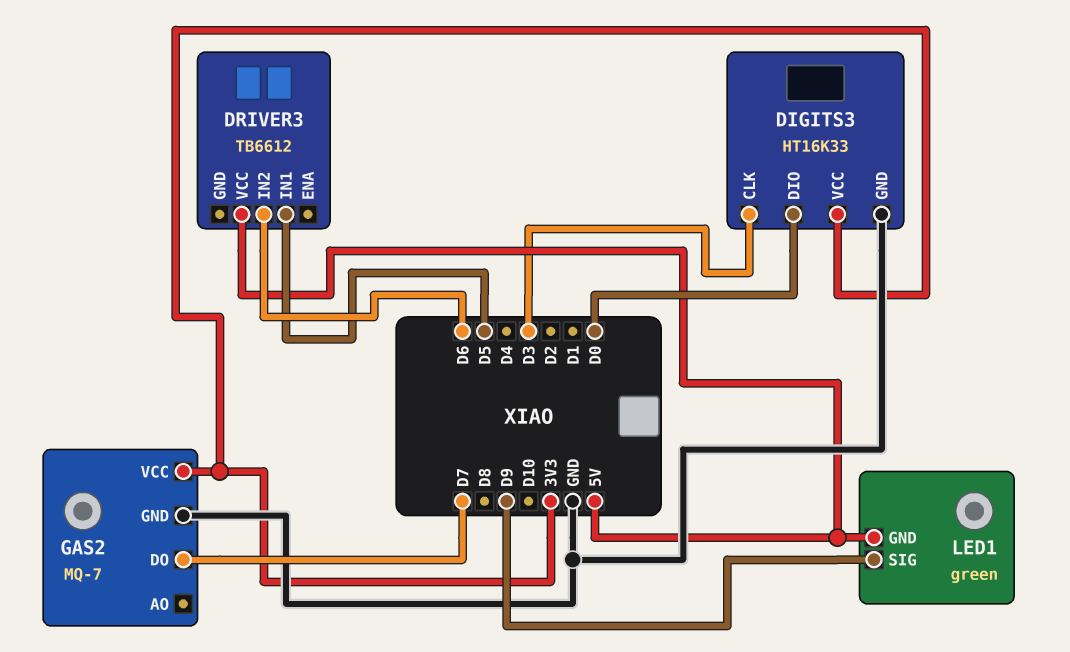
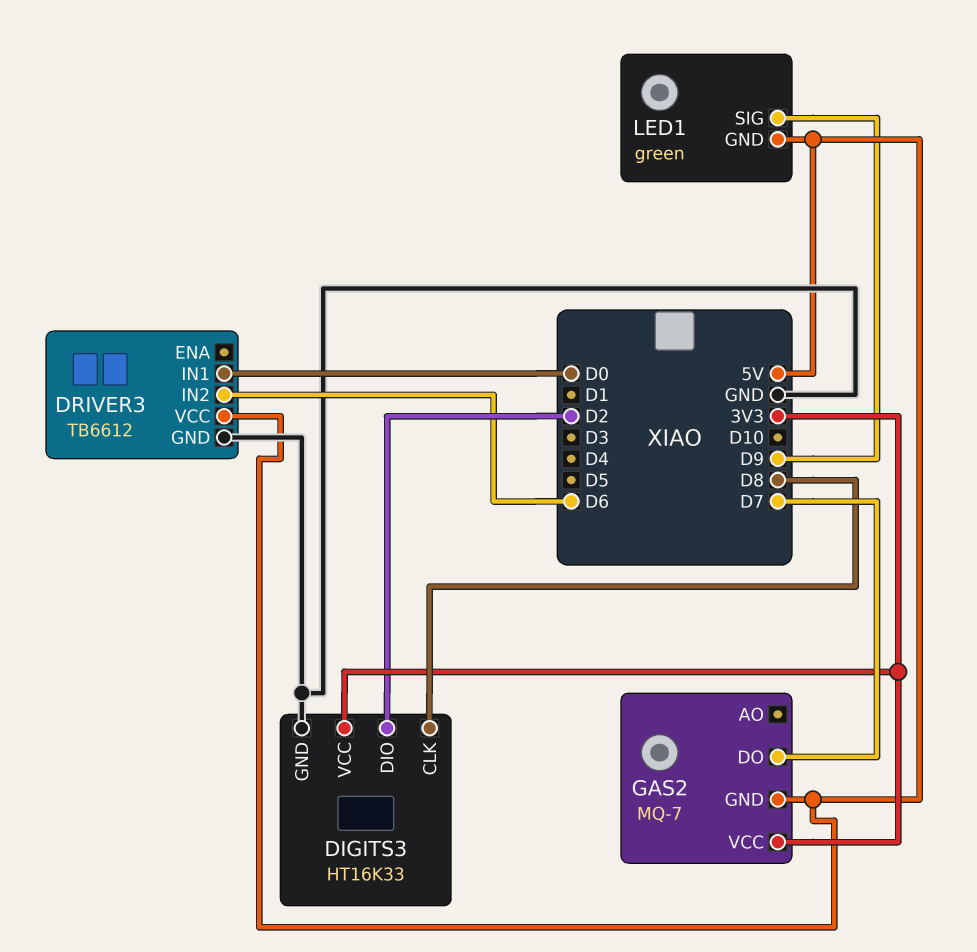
DIGITS3 pin CLK: D3 -> D8
DIGITS3 pin DIO: D0 -> D2
DRIVER3 pin GND: none -> GND
DRIVER3 pin IN1: D5 -> D0
GAS2 pin GND: GND -> 5V

